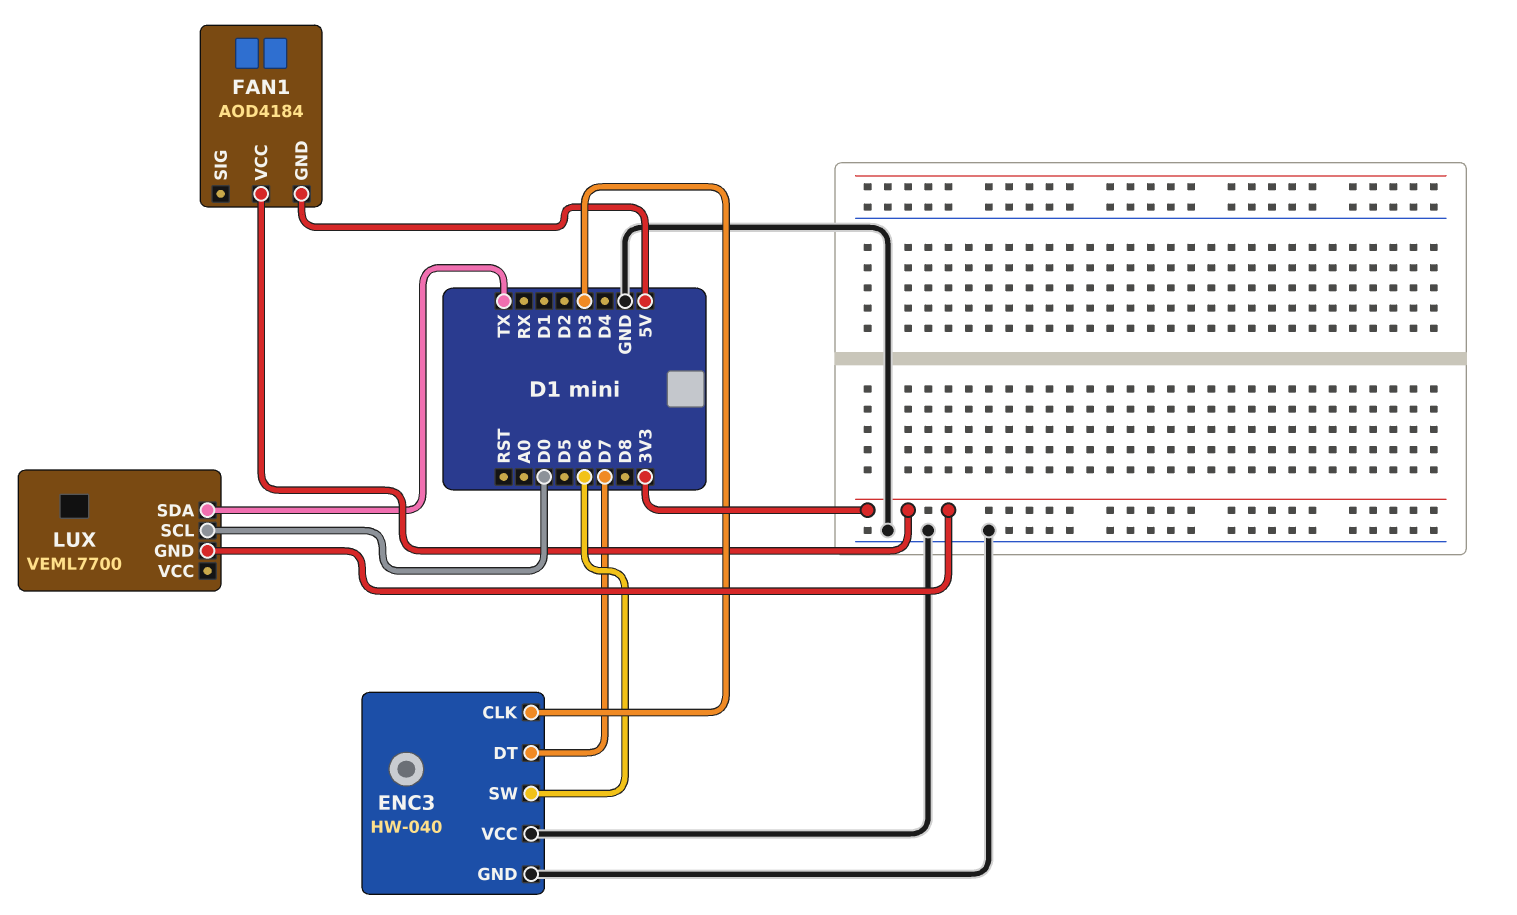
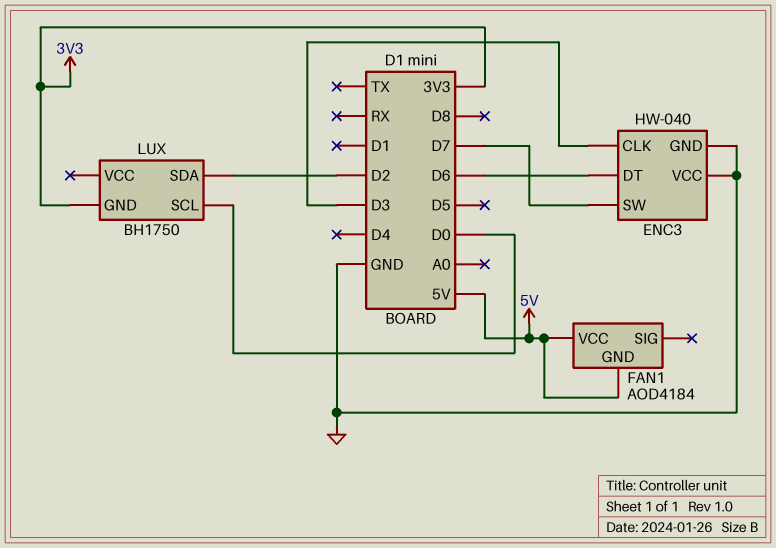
ENC3 pin DT: D7 -> D6
ENC3 pin SW: D6 -> D7
FAN1 pin VCC: 3V3 -> 5V
LUX: VEML7700 -> BH1750
LUX pin SDA: TX -> D2

